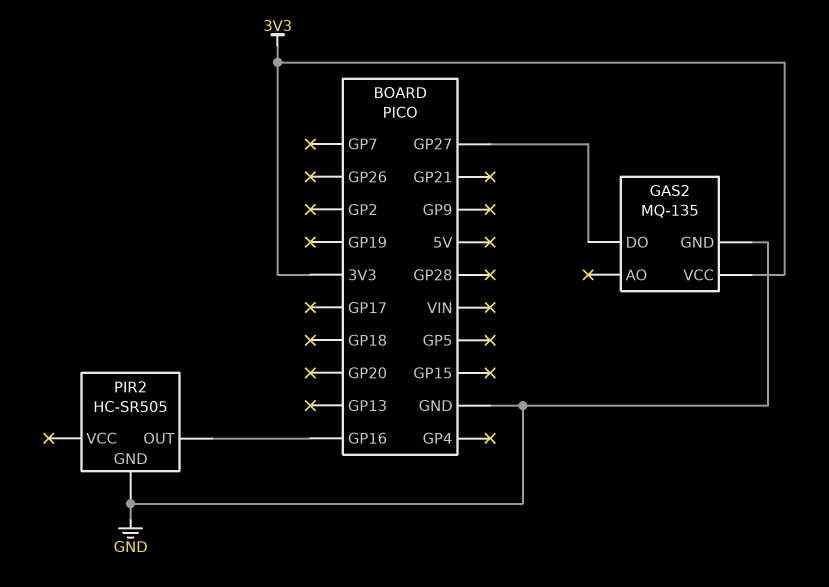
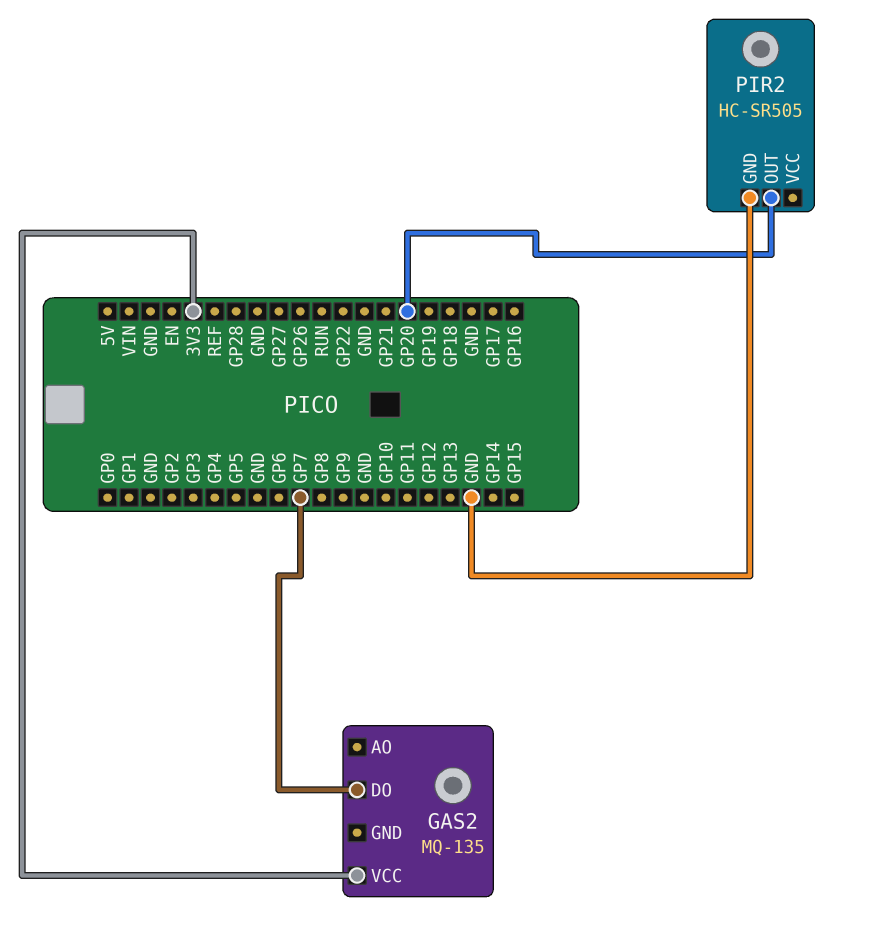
GAS2 pin DO: GP27 -> GP7
GAS2 pin GND: GND -> none
PIR2 pin OUT: GP16 -> GP20

